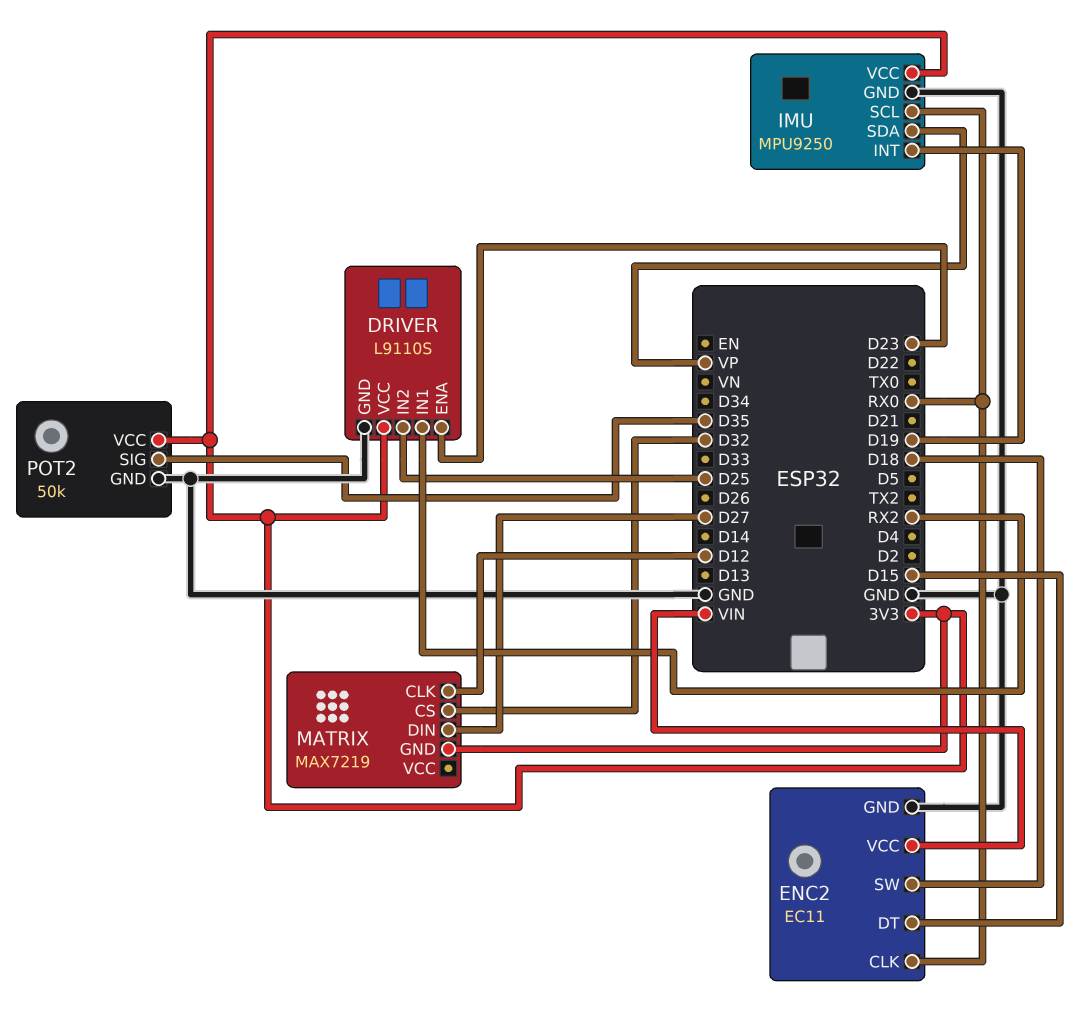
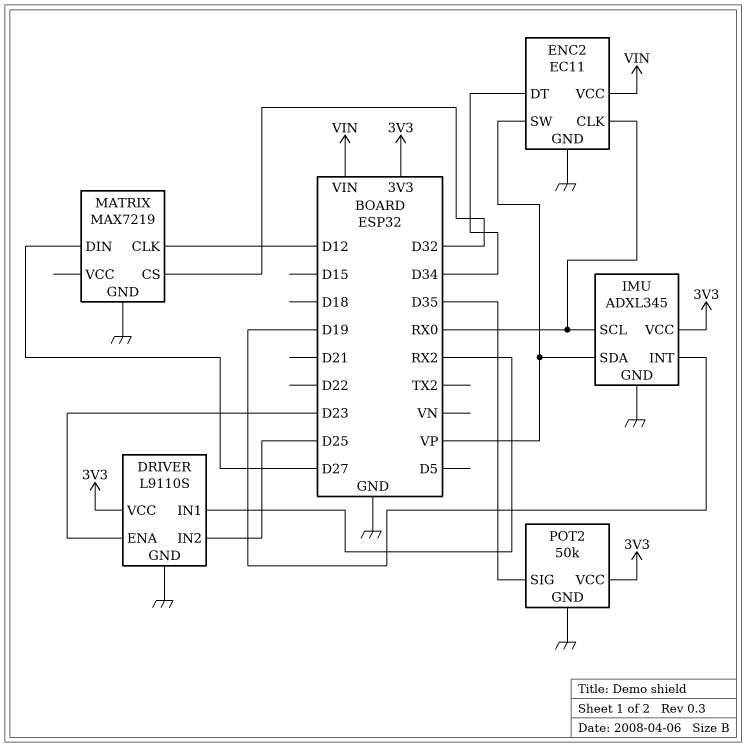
ENC2 pin DT: D15 -> D34
ENC2 pin SW: D18 -> VP
IMU: MPU9250 -> ADXL345
MATRIX pin GND: 3V3 -> GND

